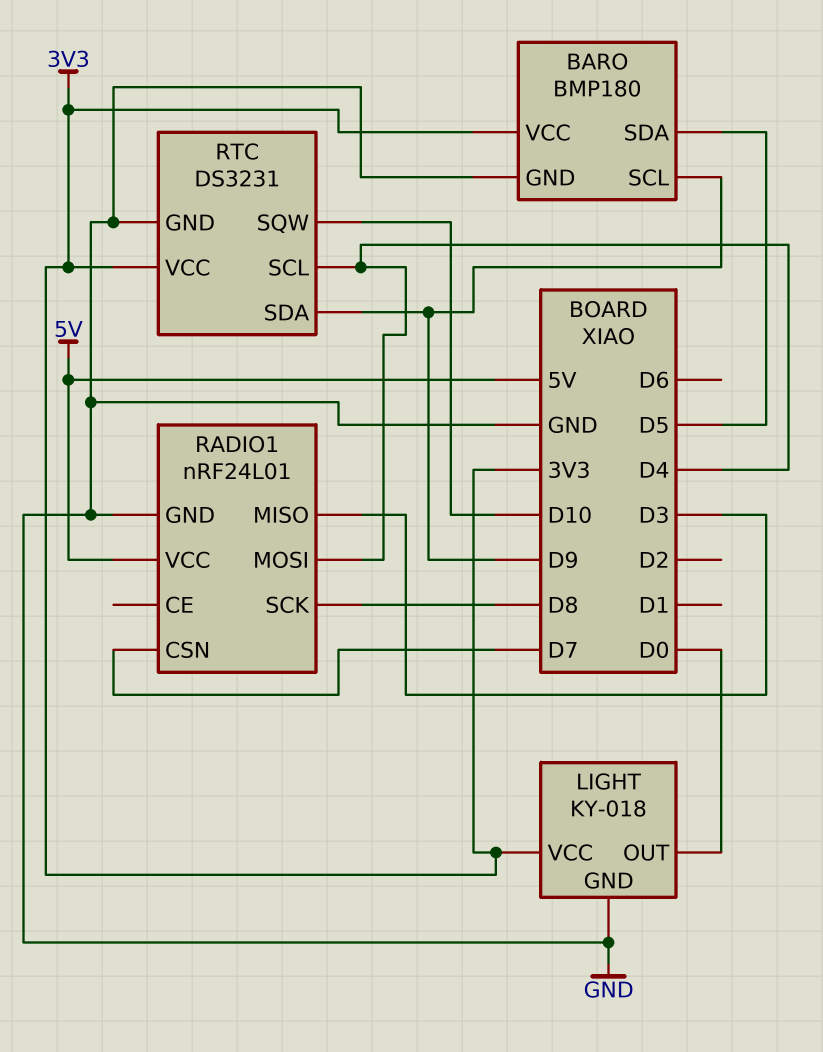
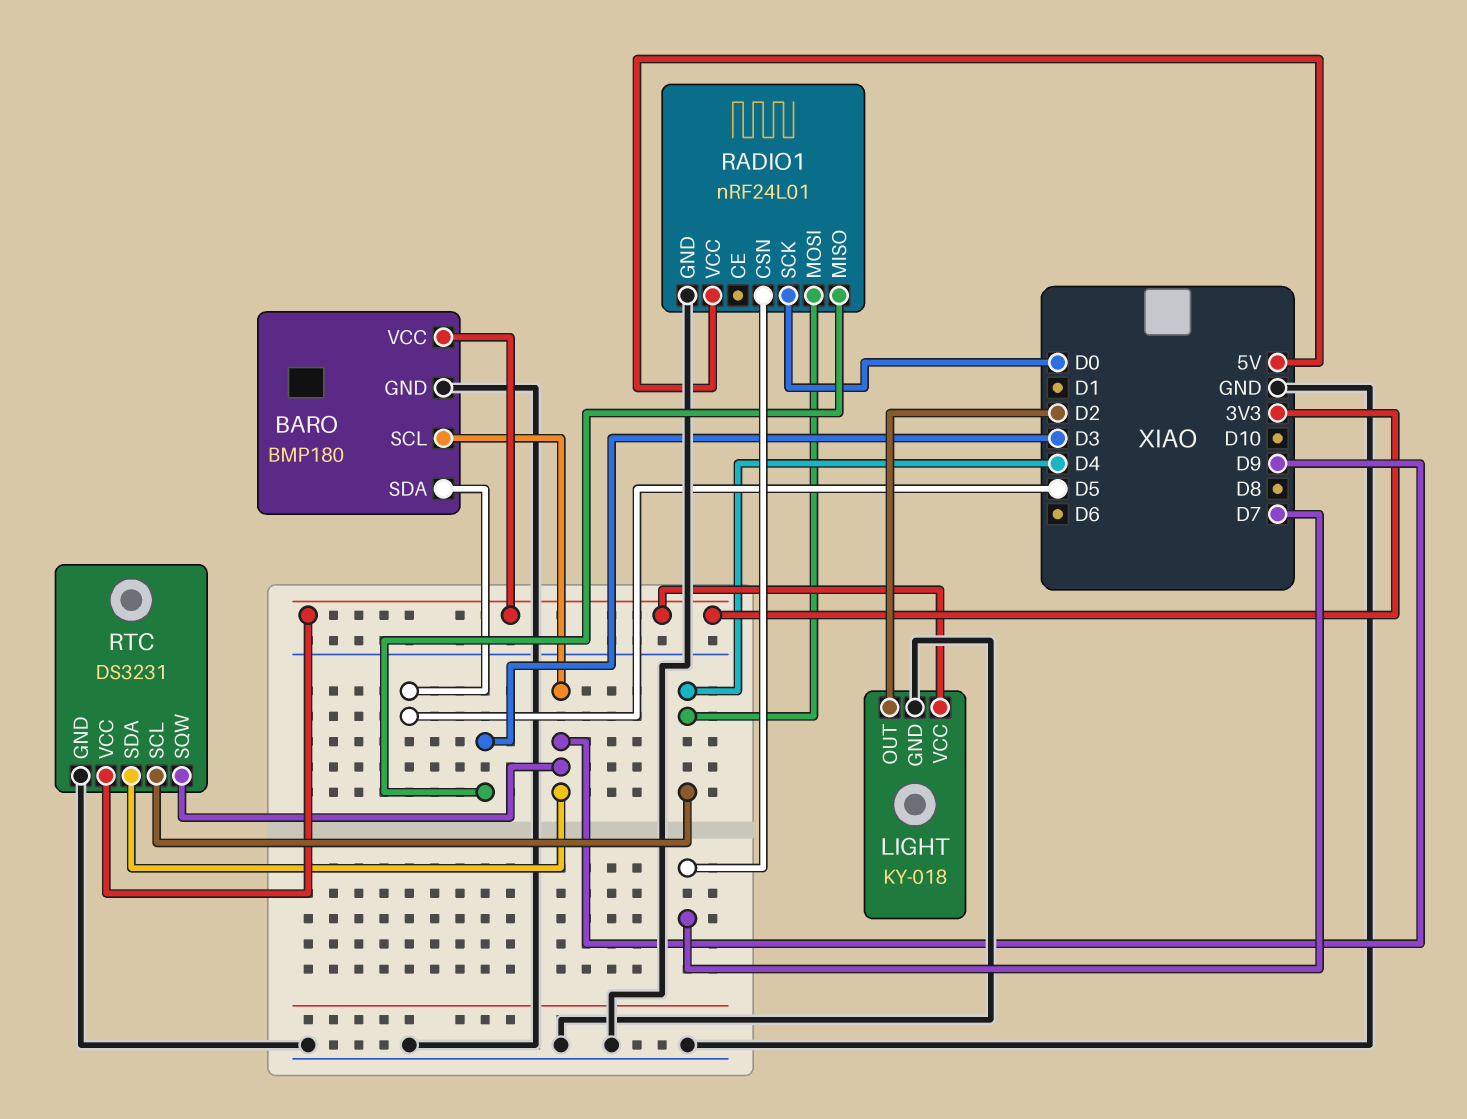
LIGHT pin OUT: D0 -> D2
RADIO1 pin SCK: D8 -> D0
RTC pin SQW: D10 -> D9

